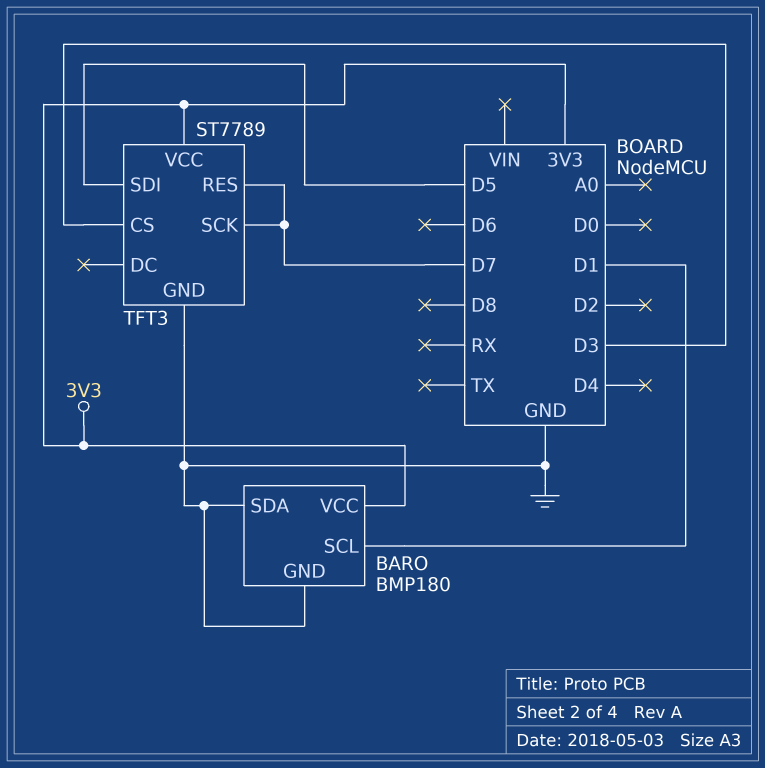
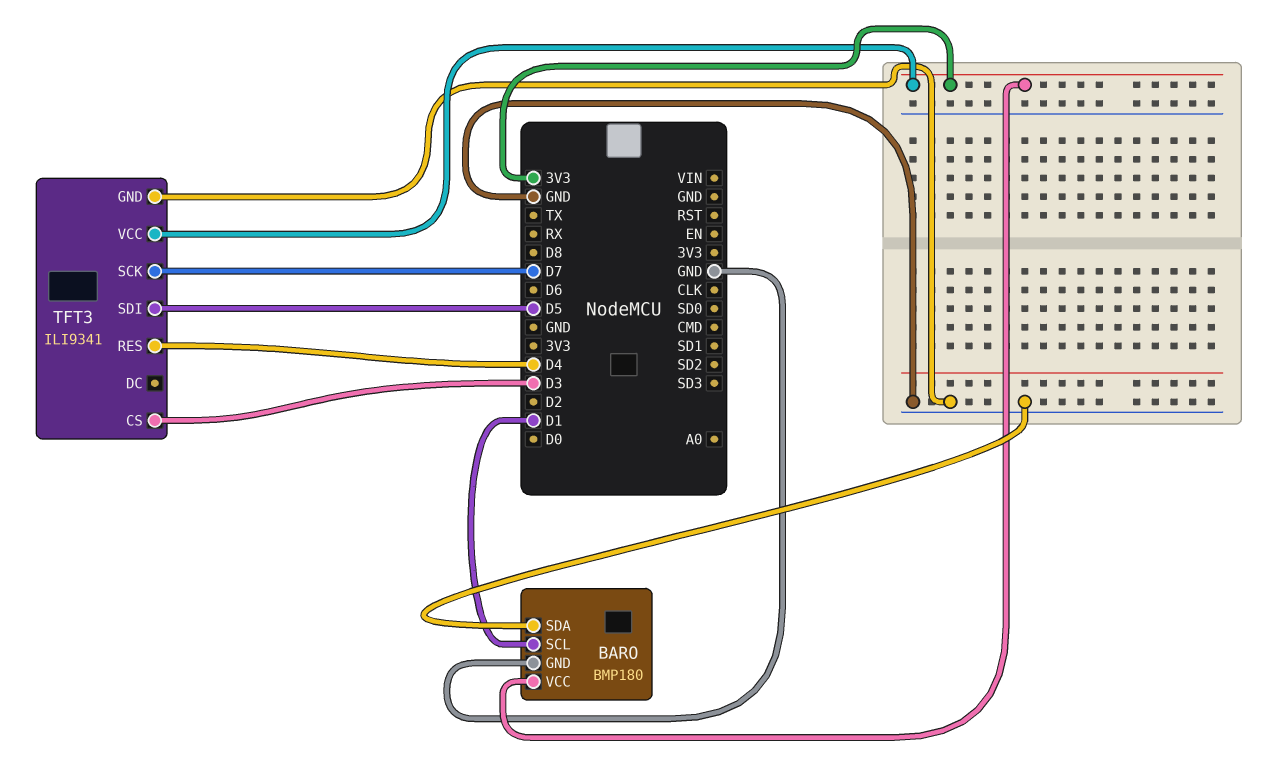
TFT3: ST7789 -> ILI9341
TFT3 pin RES: D7 -> D4

